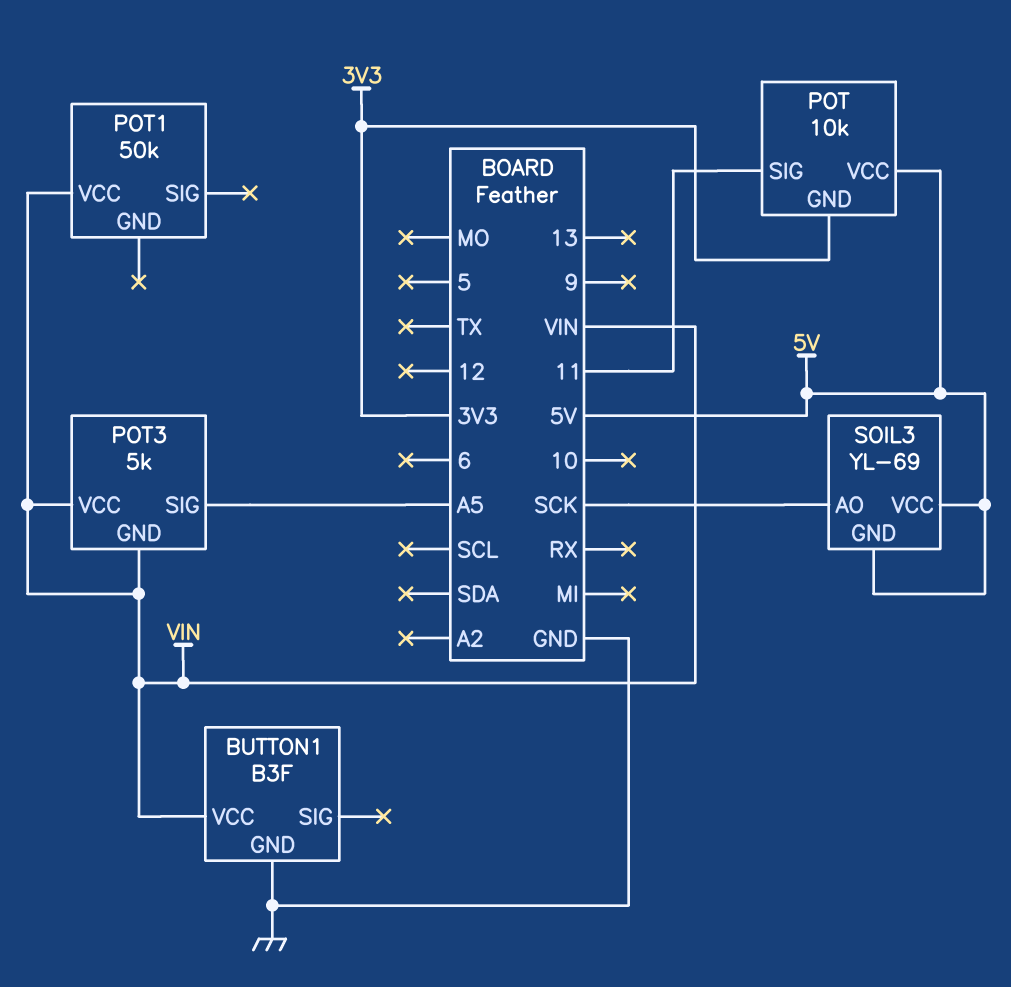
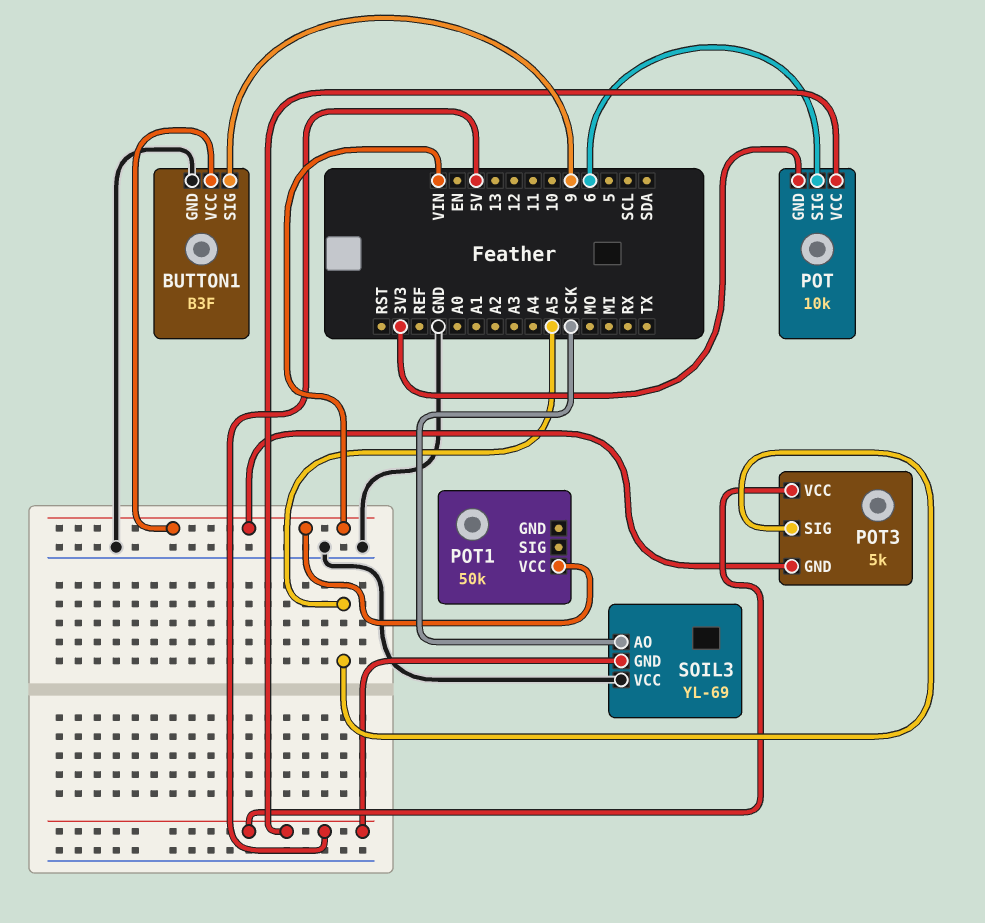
BUTTON1 pin SIG: none -> 9
POT pin SIG: 11 -> 6
POT3 pin VCC: VIN -> 5V
SOIL3 pin VCC: 5V -> GND

